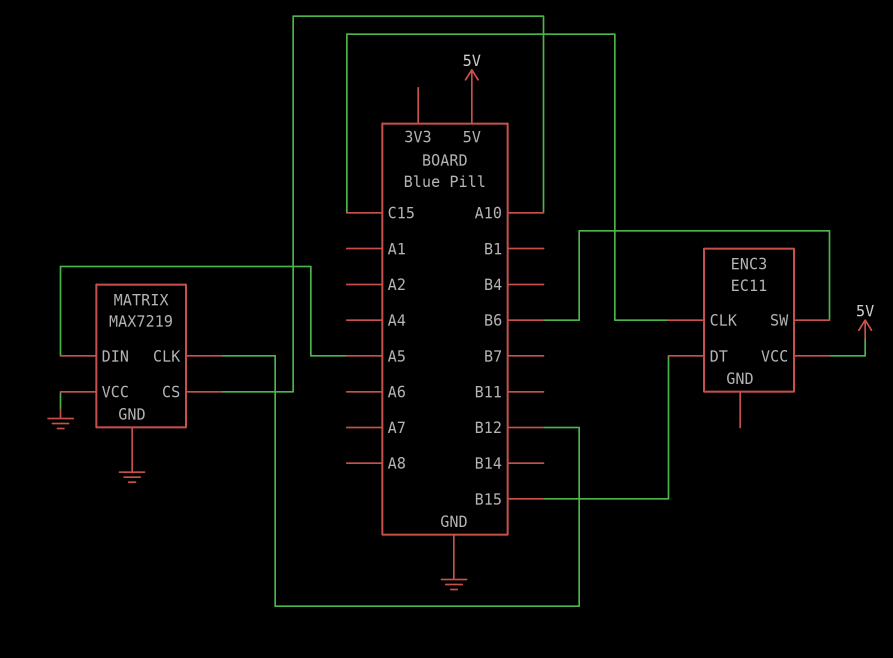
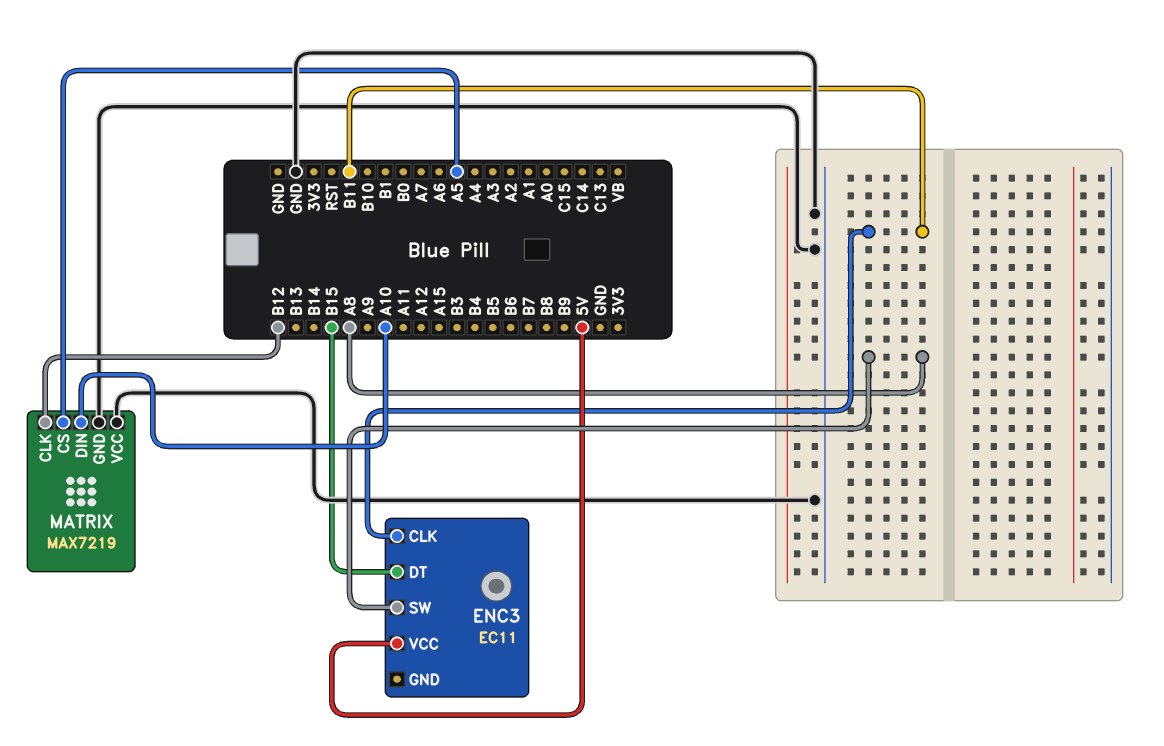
ENC3 pin CLK: C15 -> B11
ENC3 pin SW: B6 -> A8
MATRIX pin CS: A10 -> A5
MATRIX pin DIN: A5 -> A10

